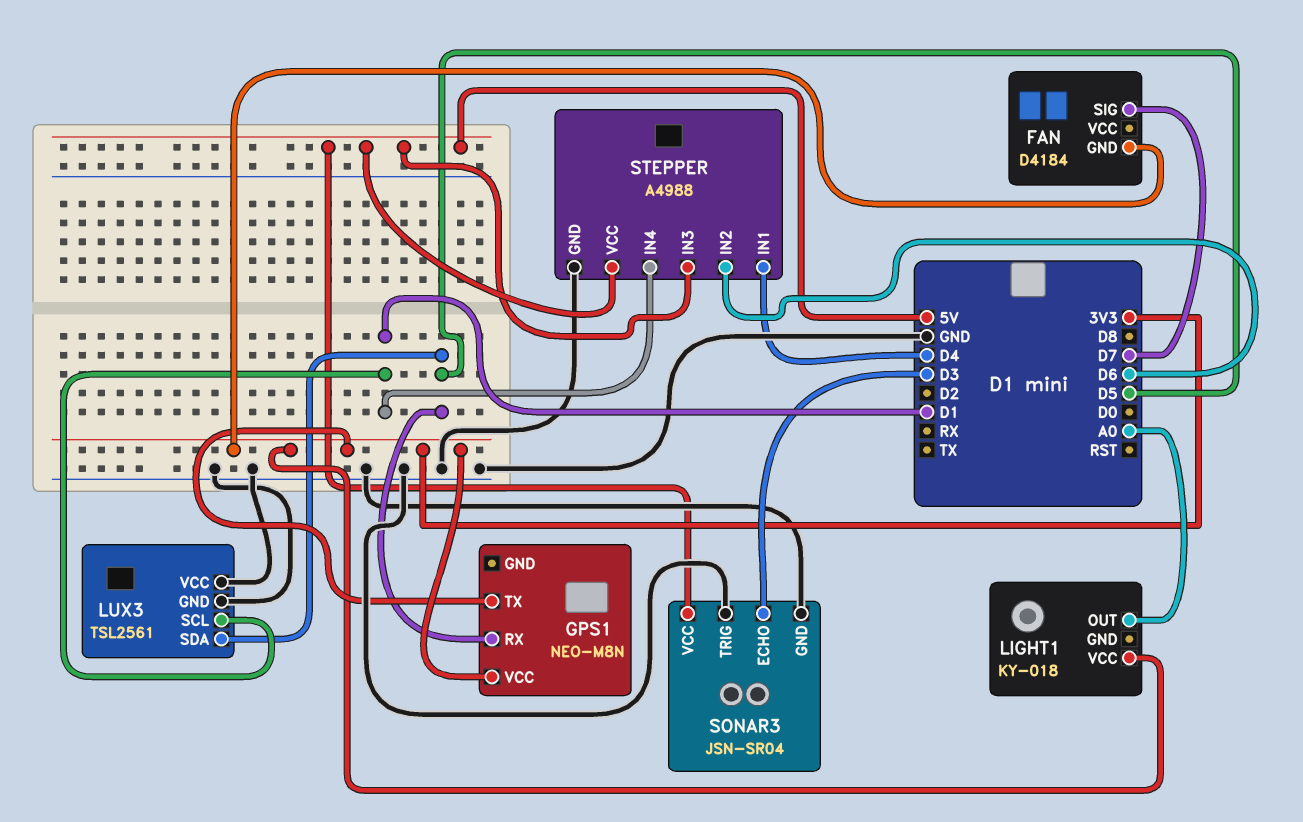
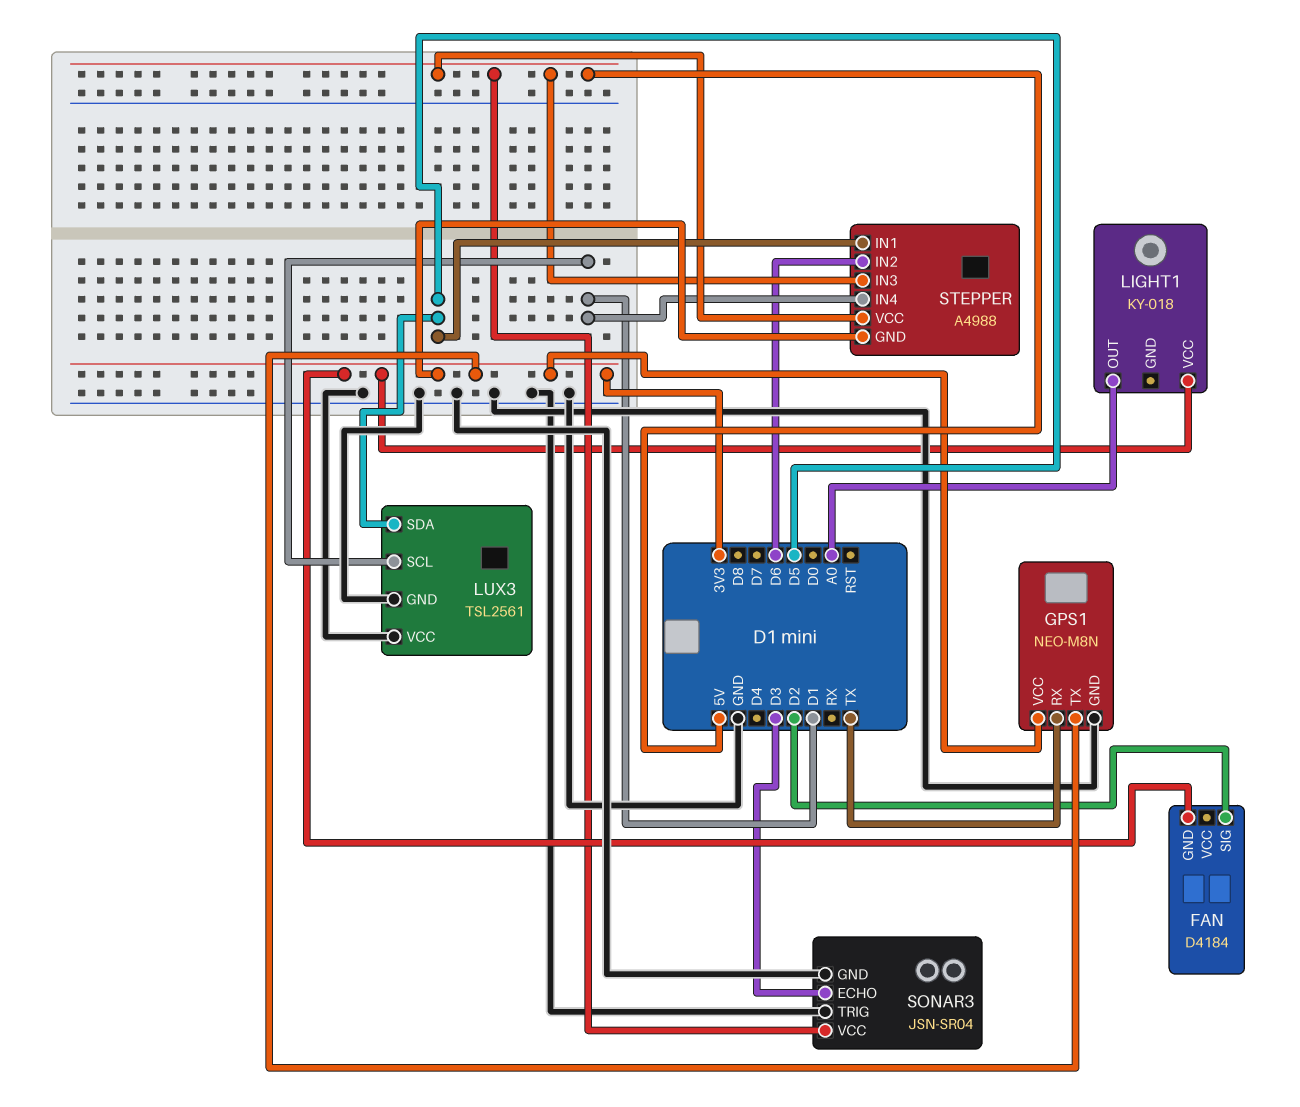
FAN pin SIG: D7 -> D2
GPS1 pin GND: none -> GND
GPS1 pin RX: D5 -> TX
STEPPER pin GND: GND -> 3V3
STEPPER pin IN1: D4 -> D5

